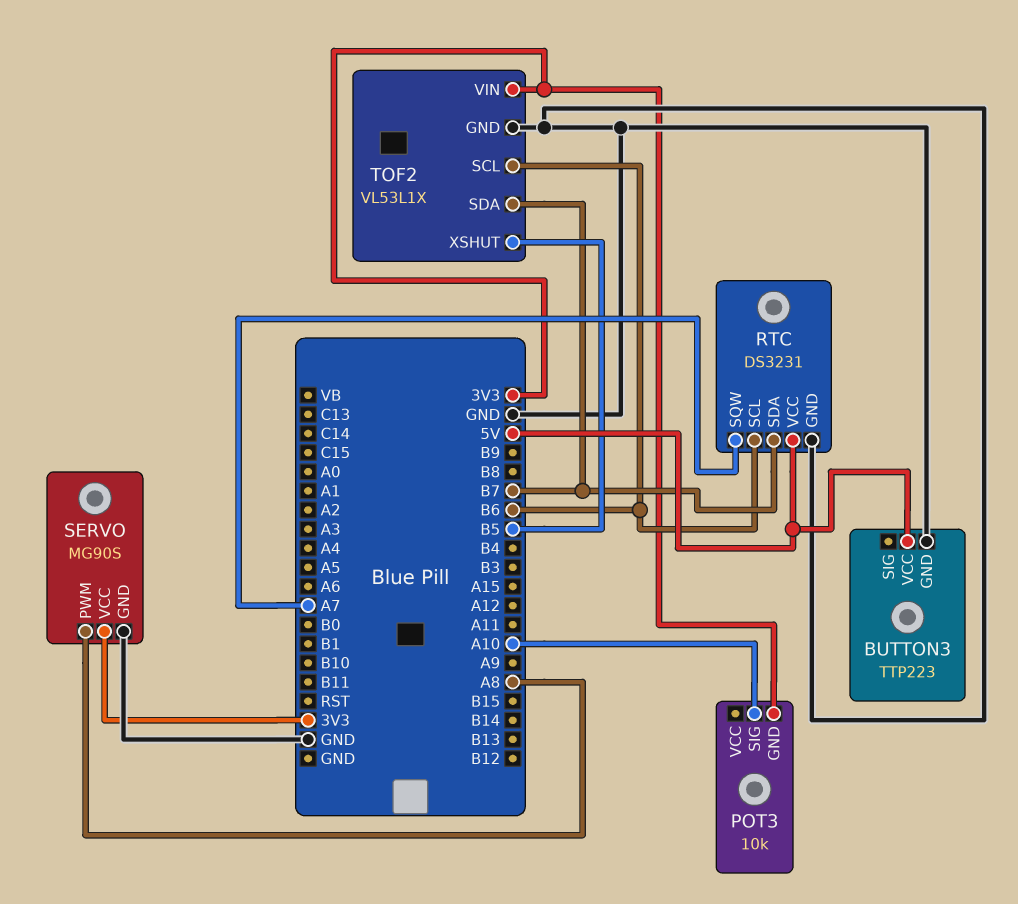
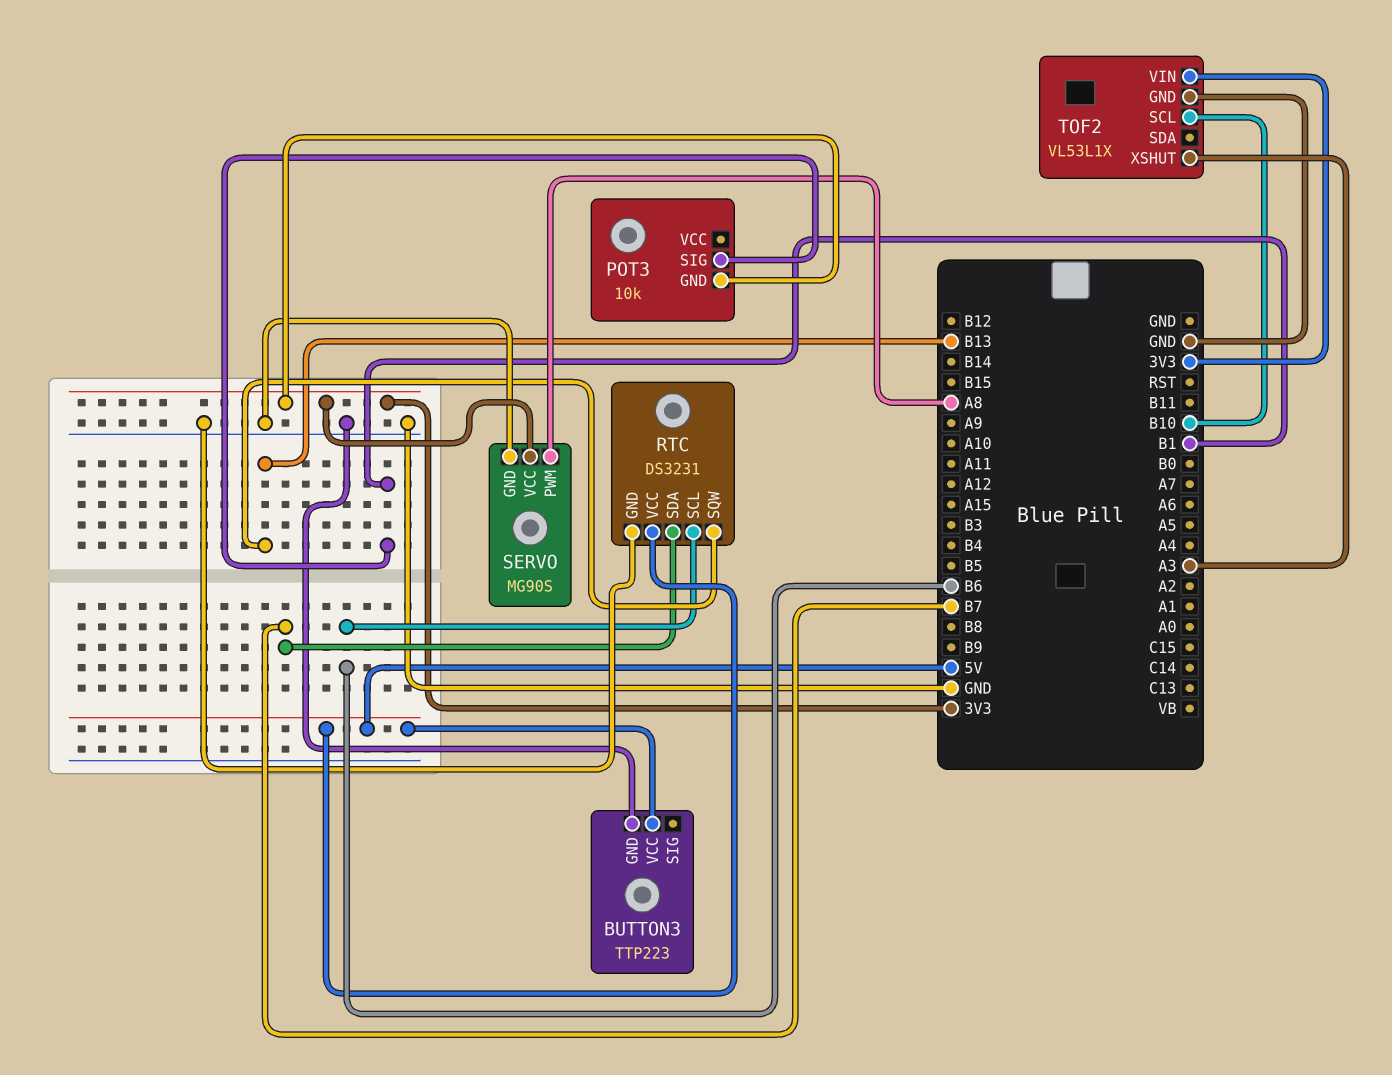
POT3 pin SIG: A10 -> B1
RTC pin SQW: A7 -> B13
TOF2 pin SCL: B6 -> B10
TOF2 pin SDA: B7 -> none
TOF2 pin XSHUT: B5 -> A3

